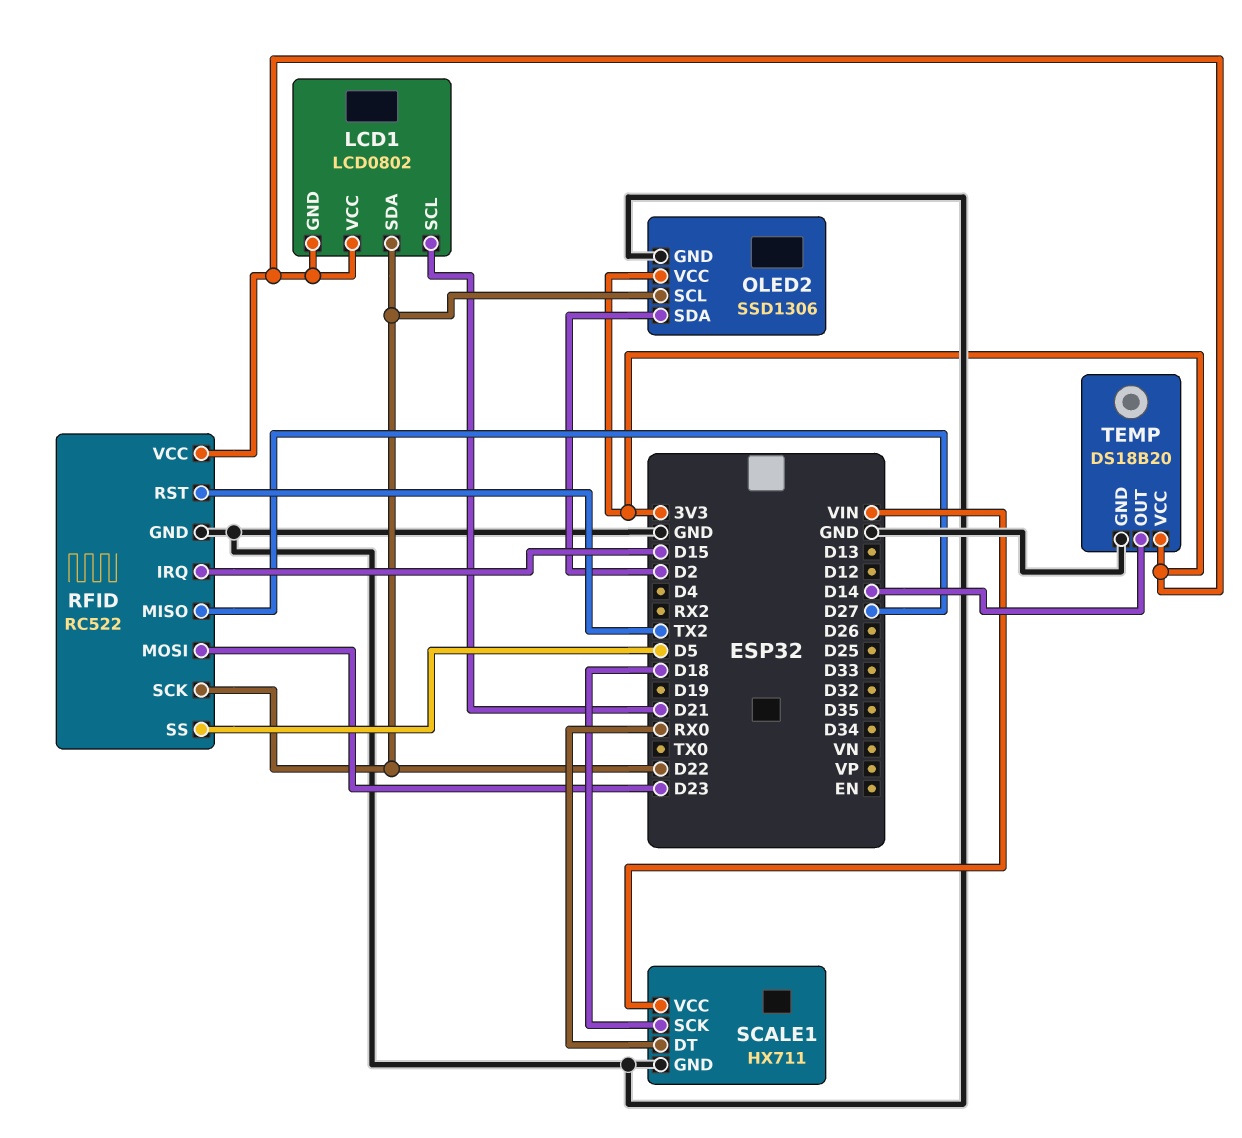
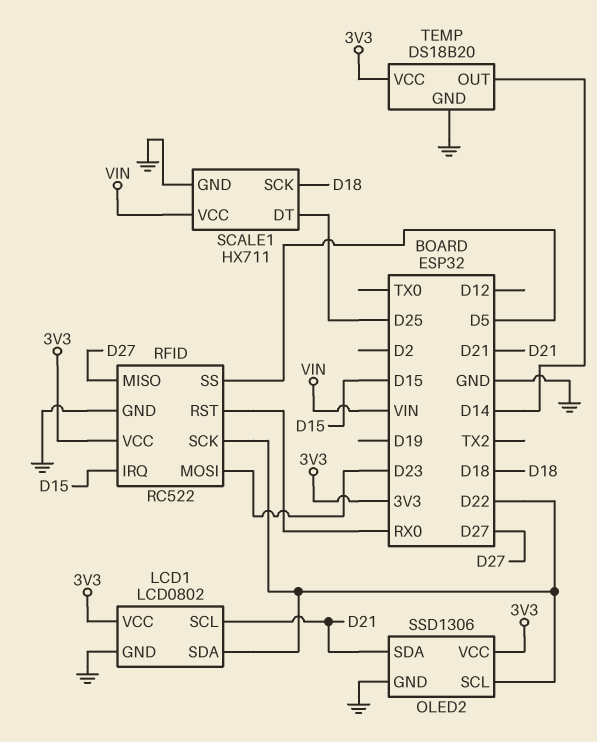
LCD1 pin GND: 3V3 -> GND
OLED2 pin SDA: D2 -> D21
RFID pin RST: TX2 -> RX0
SCALE1 pin DT: RX0 -> D25

